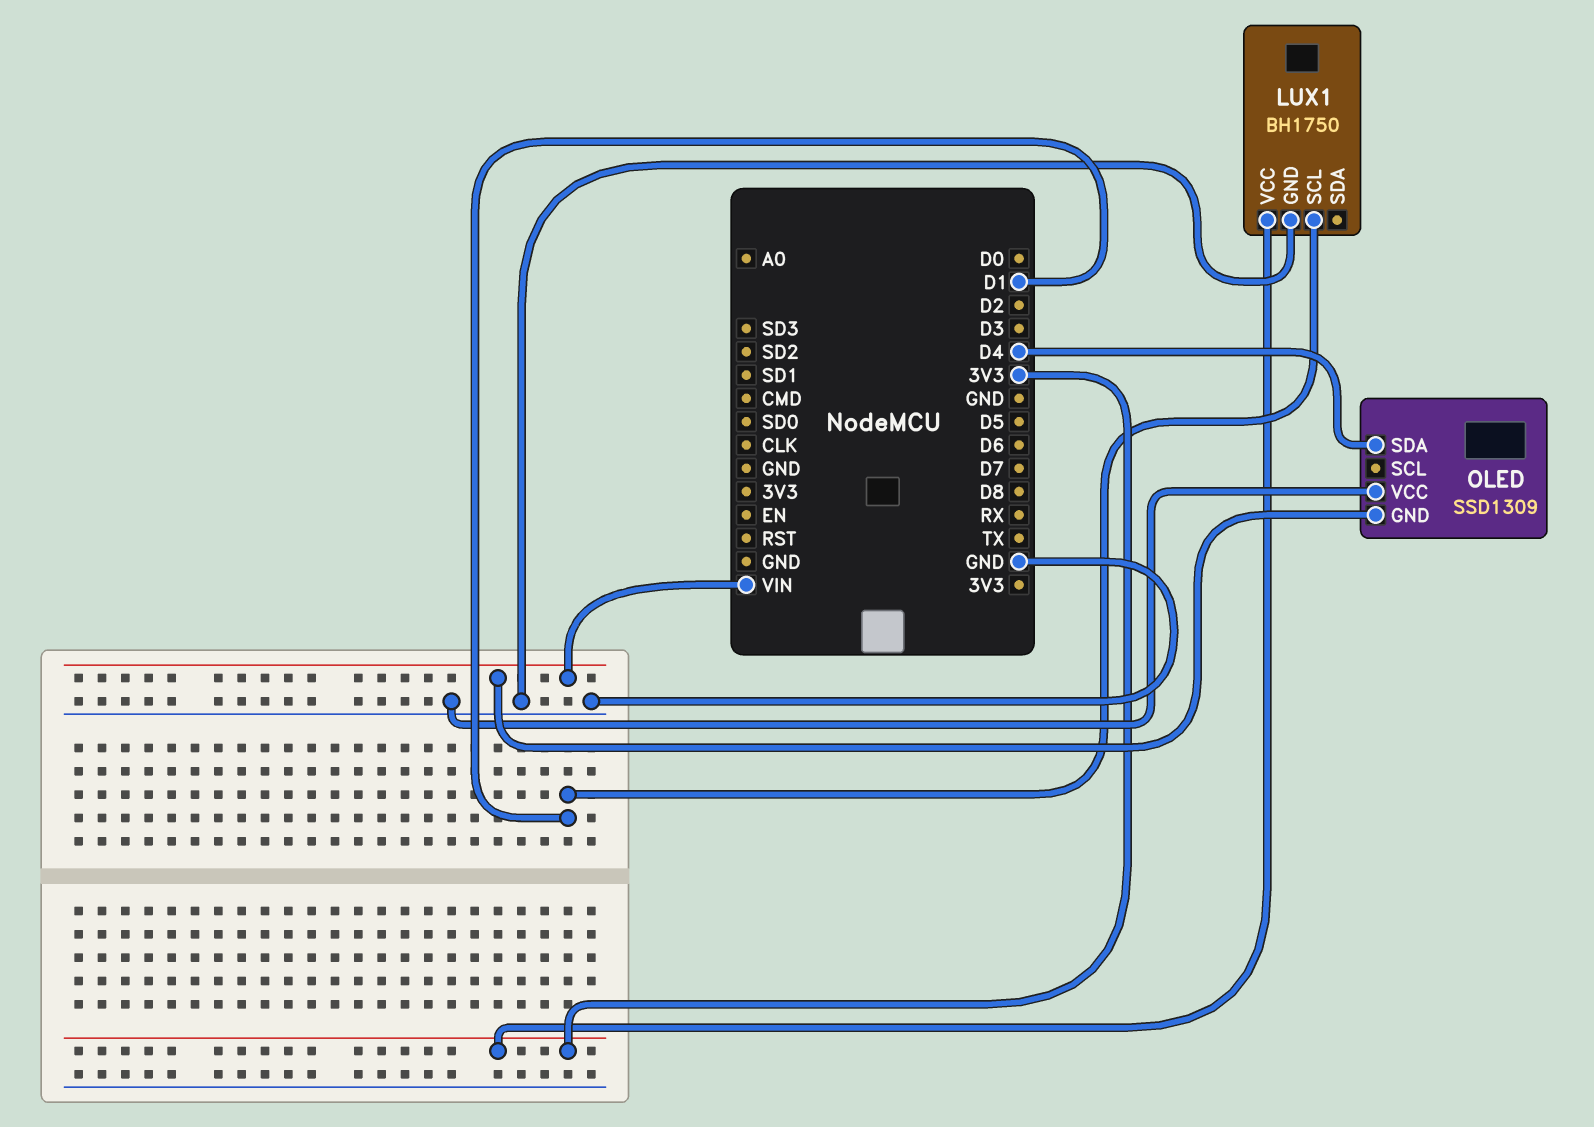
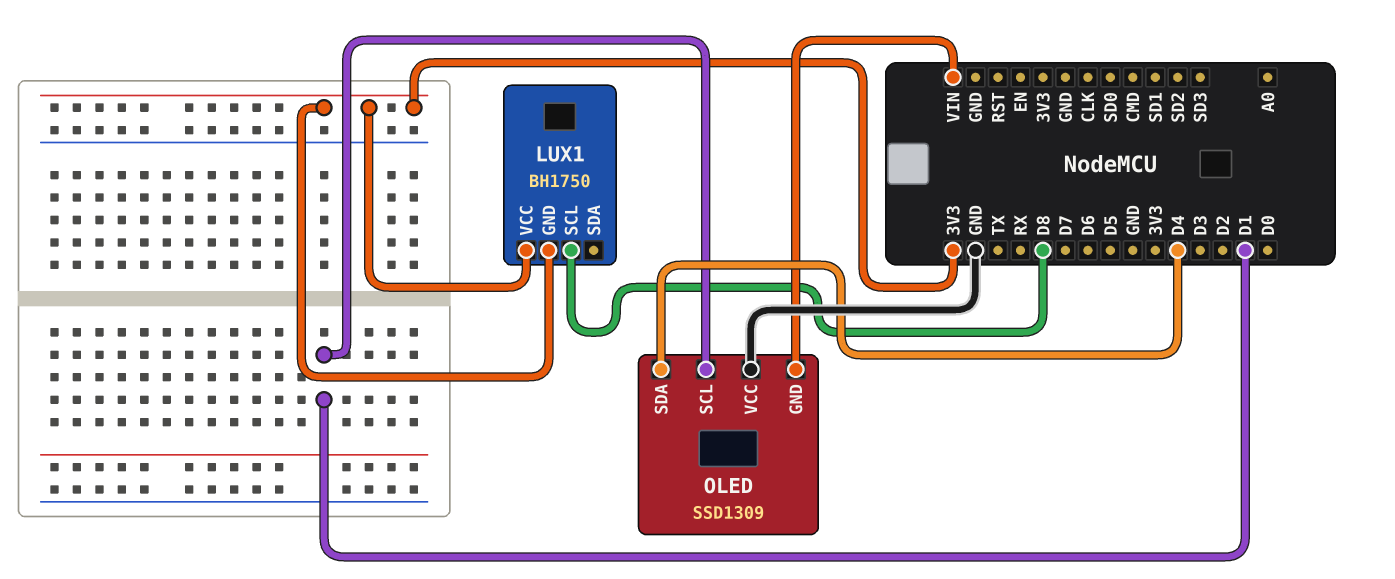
LUX1 pin GND: GND -> 3V3
LUX1 pin SCL: D1 -> D8
OLED pin SCL: none -> D1

